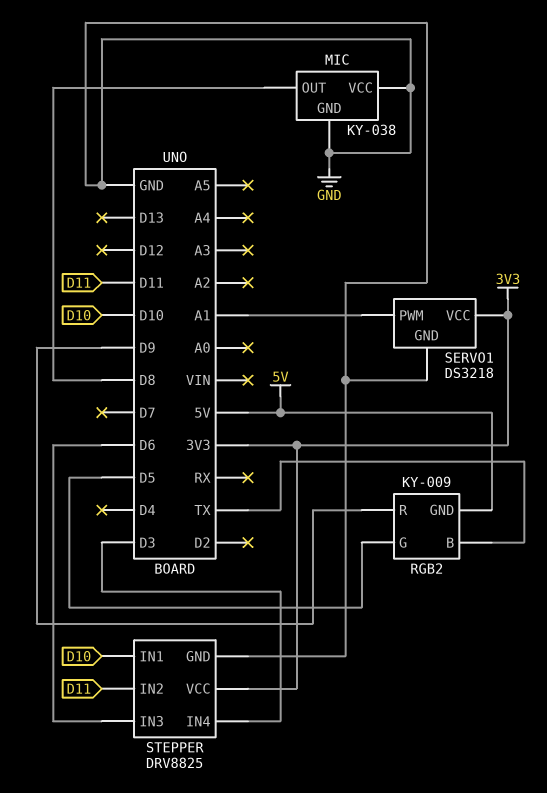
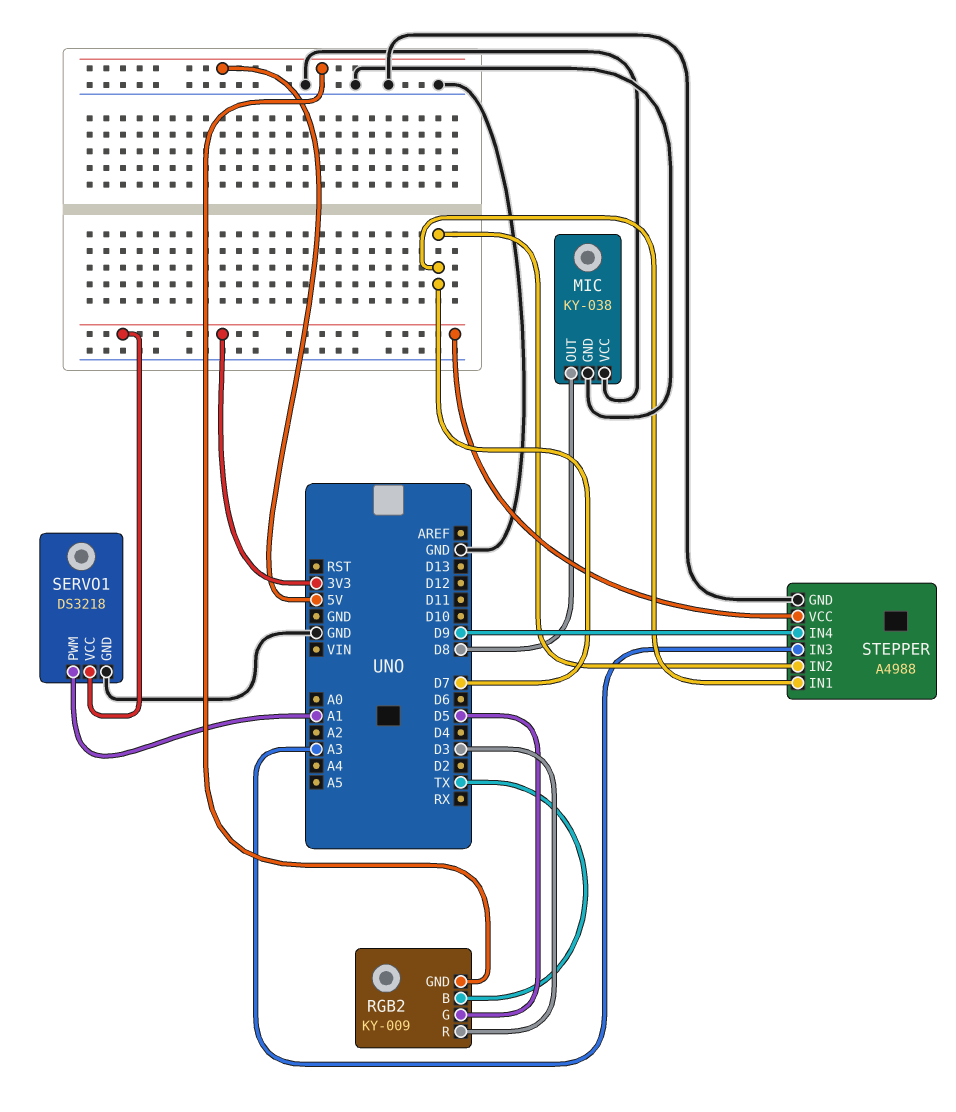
RGB2 pin R: D9 -> D3
STEPPER: DRV8825 -> A4988
STEPPER pin IN1: D10 -> D7
STEPPER pin IN2: D11 -> D7
STEPPER pin IN3: D6 -> A3
STEPPER pin IN4: D3 -> D9

